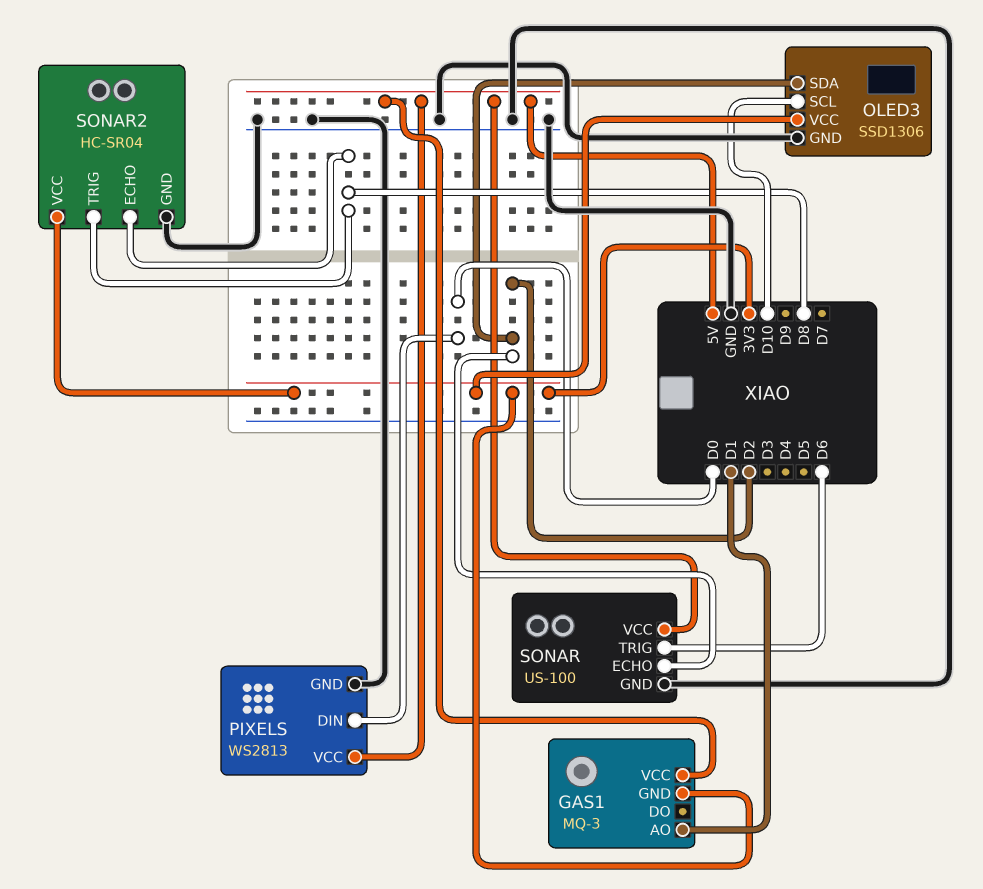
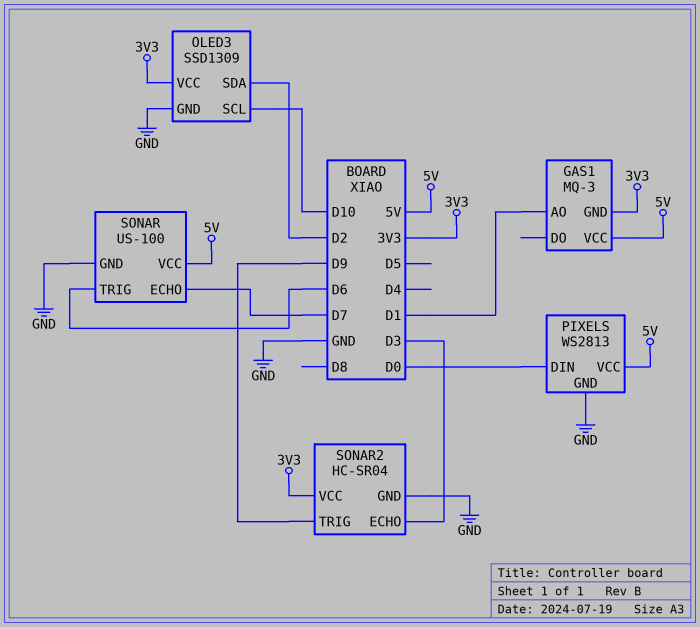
OLED3: SSD1306 -> SSD1309
SONAR pin ECHO: D2 -> D7
SONAR2 pin ECHO: D8 -> D3
SONAR2 pin TRIG: D8 -> D9

